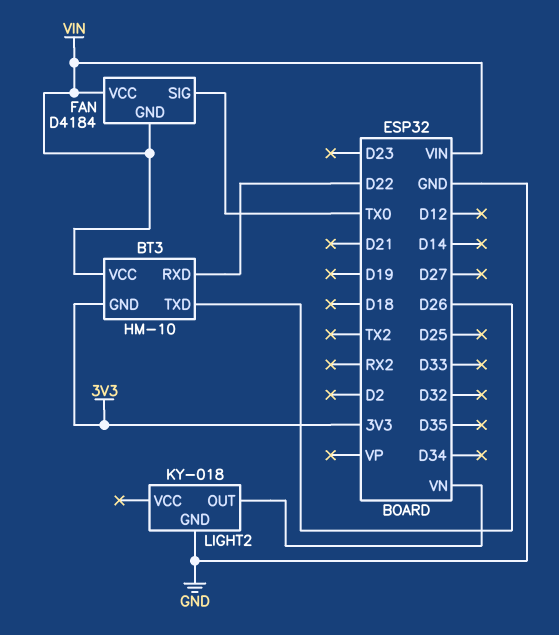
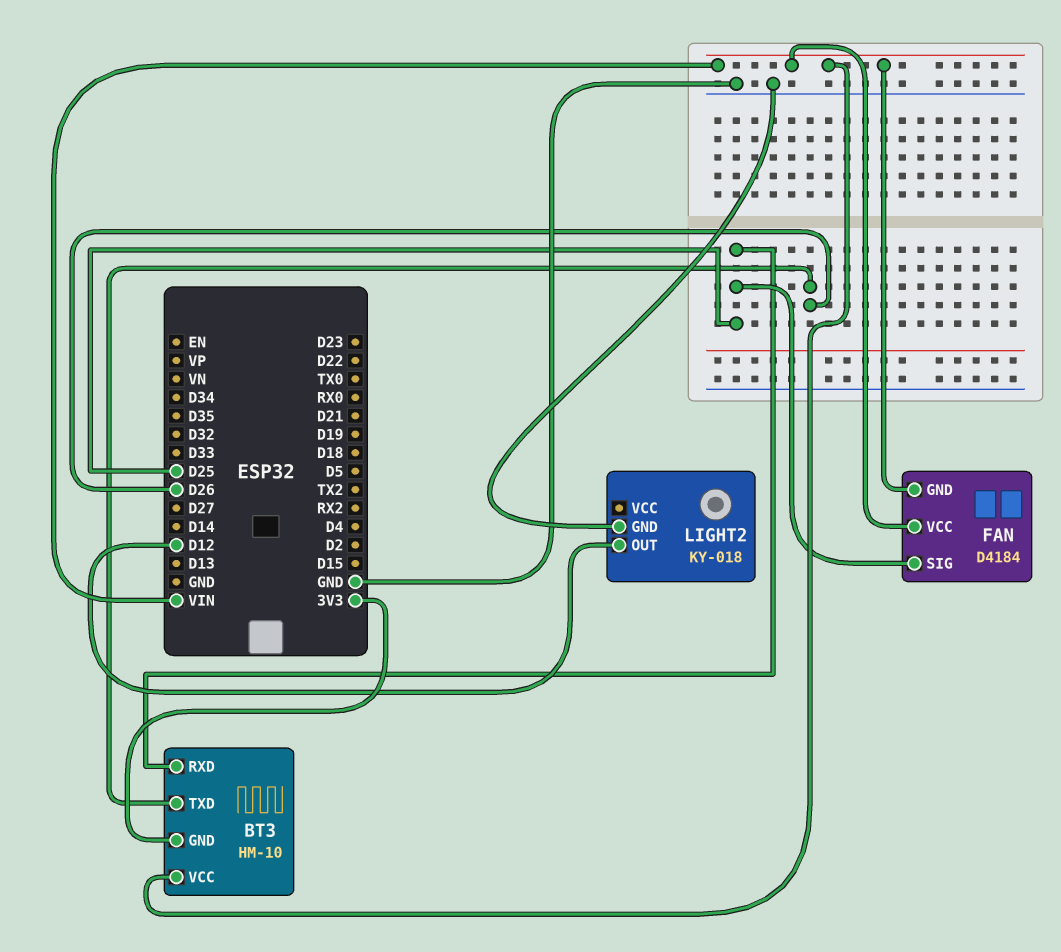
BT3 pin RXD: D22 -> D25
FAN pin SIG: TX0 -> D25
LIGHT2 pin OUT: VN -> D12

